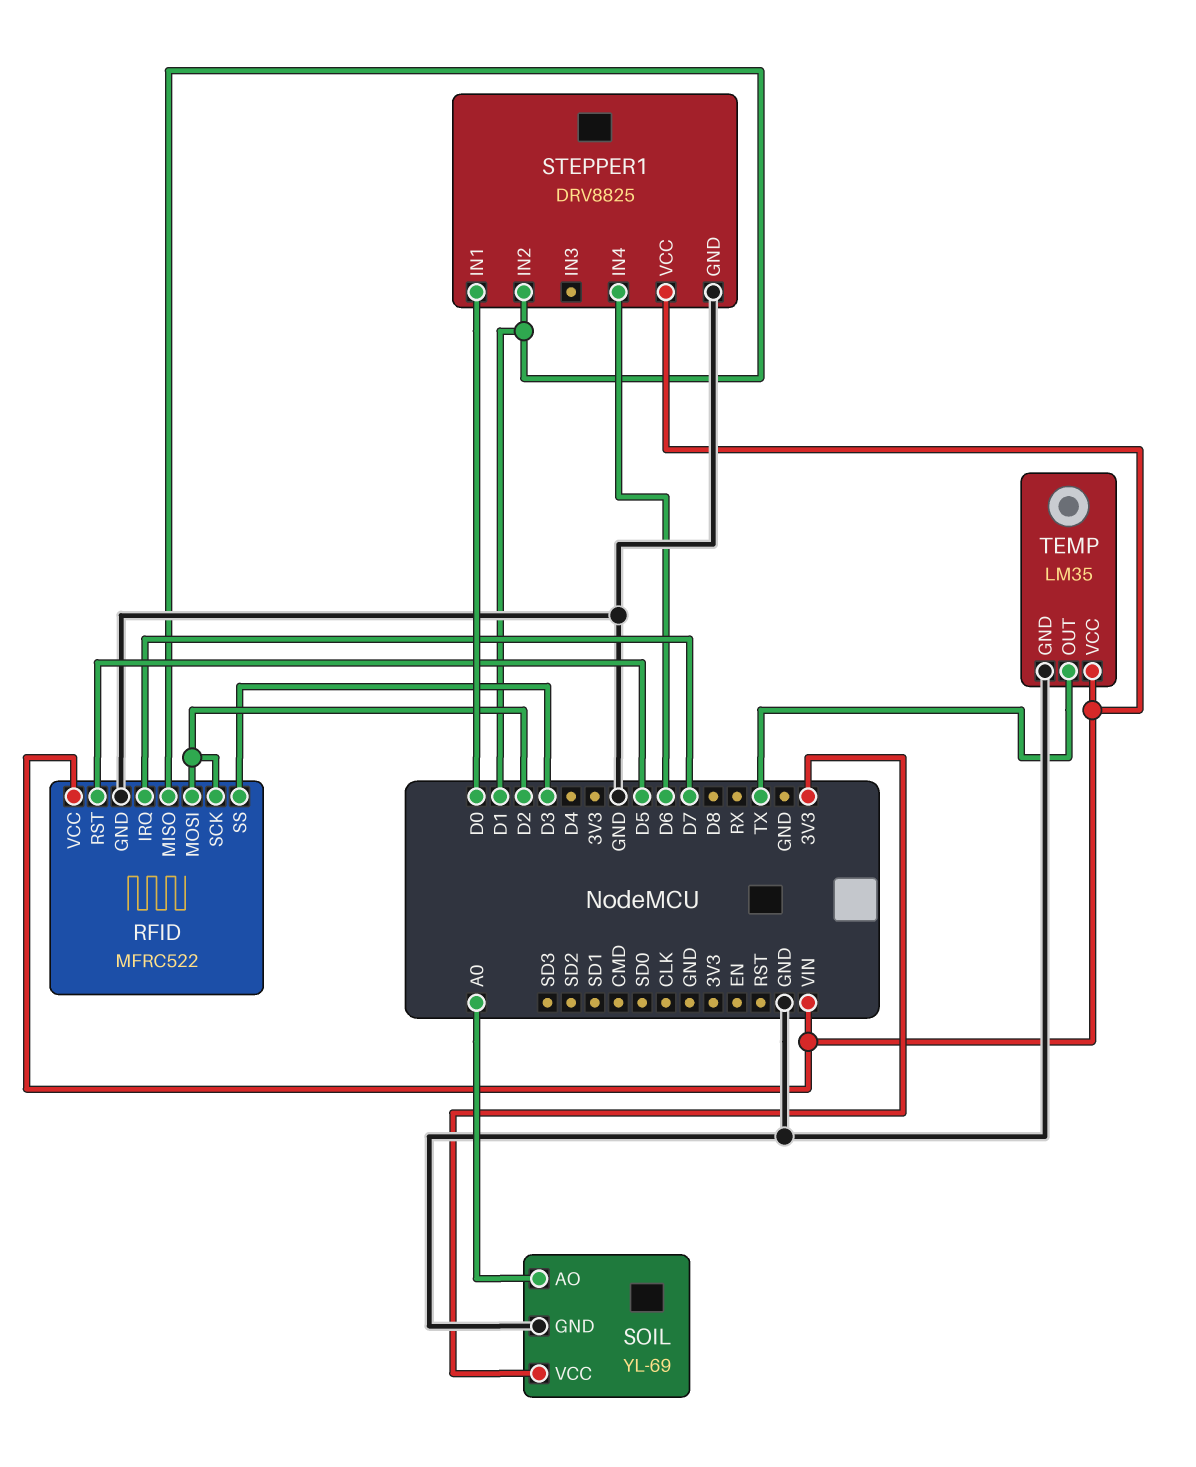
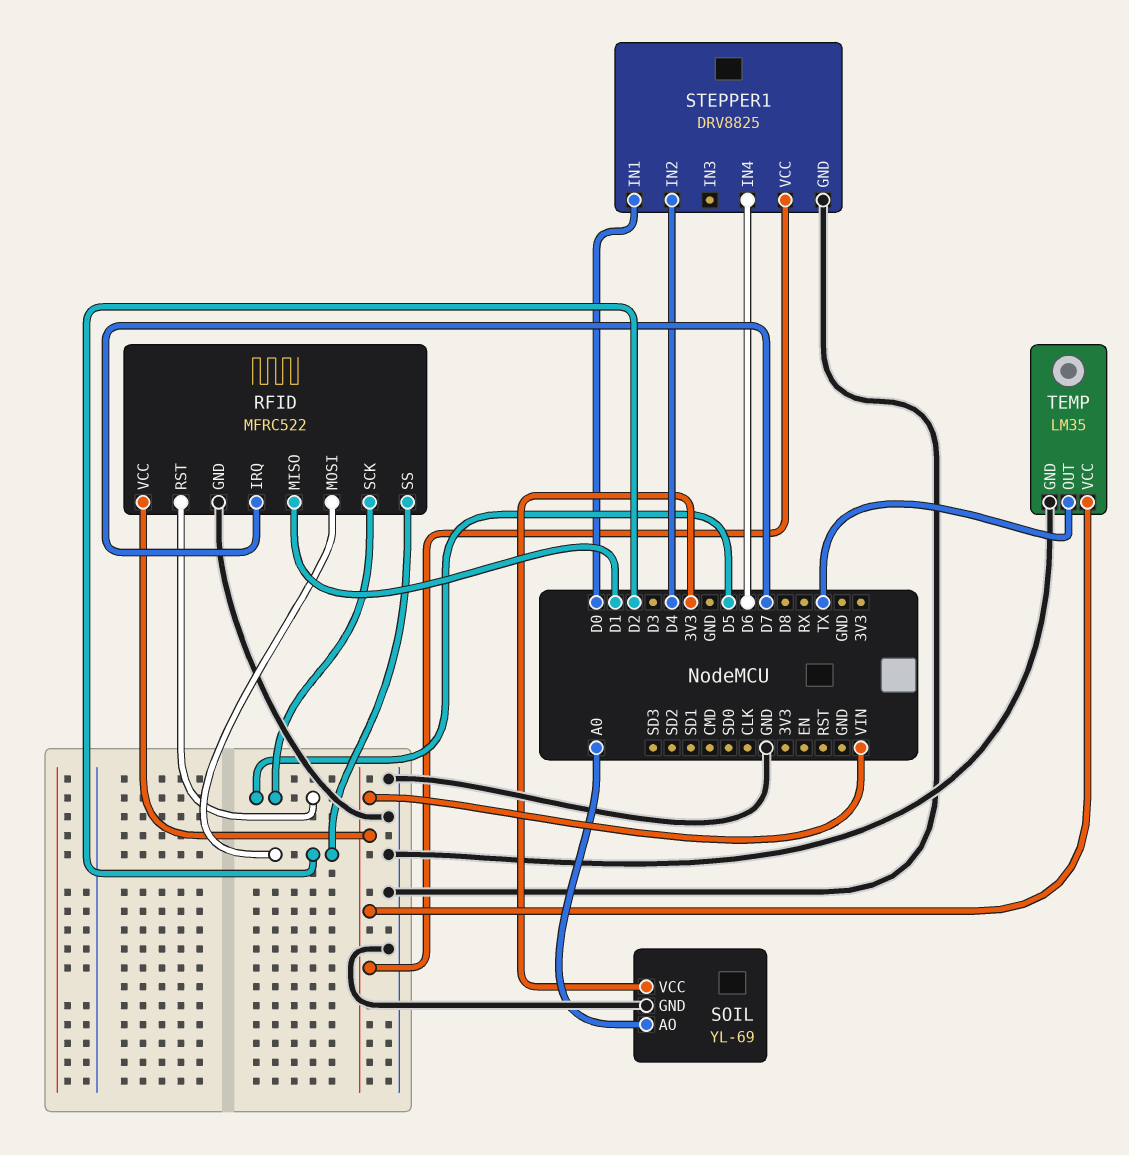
RFID pin SCK: D2 -> D5
RFID pin SS: D3 -> D2
STEPPER1 pin IN2: D1 -> D4

